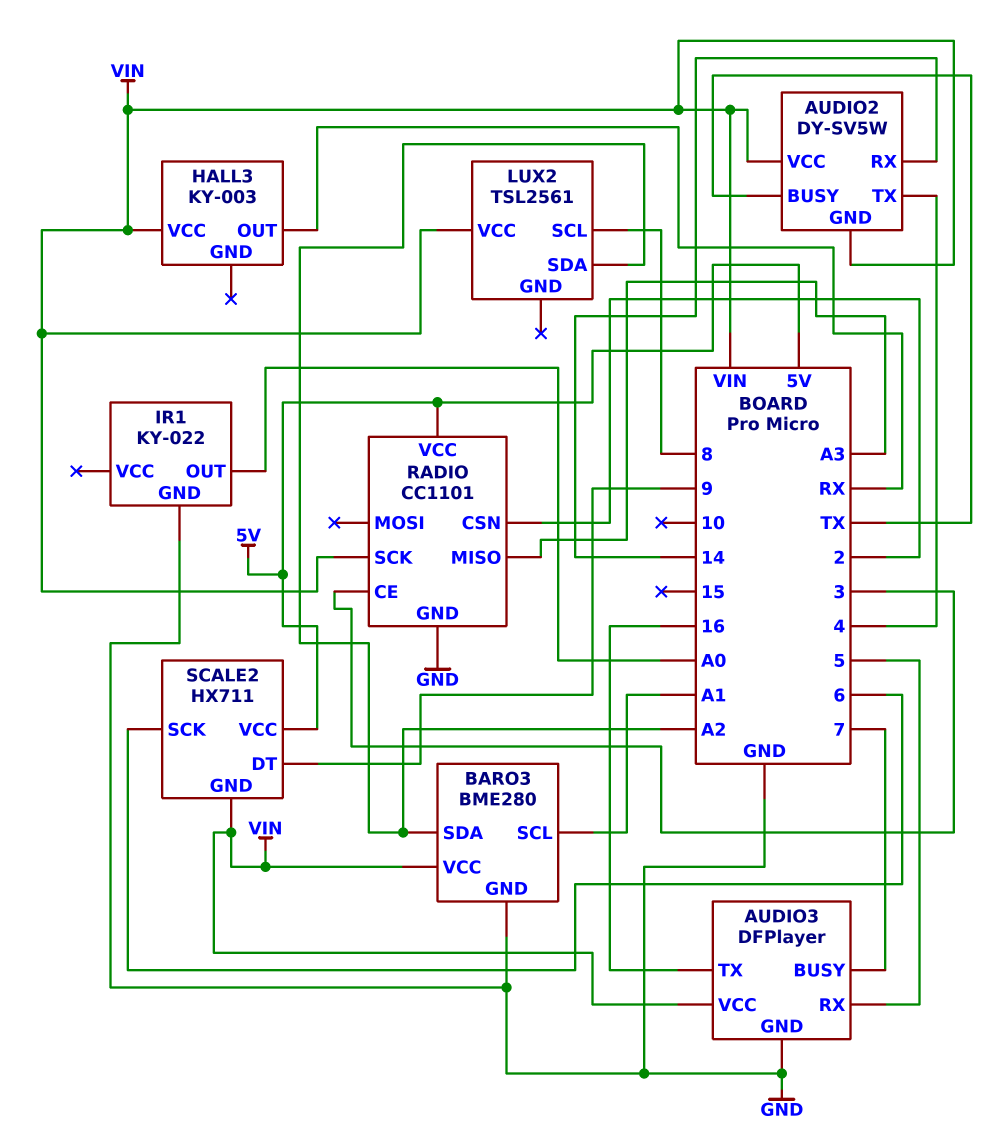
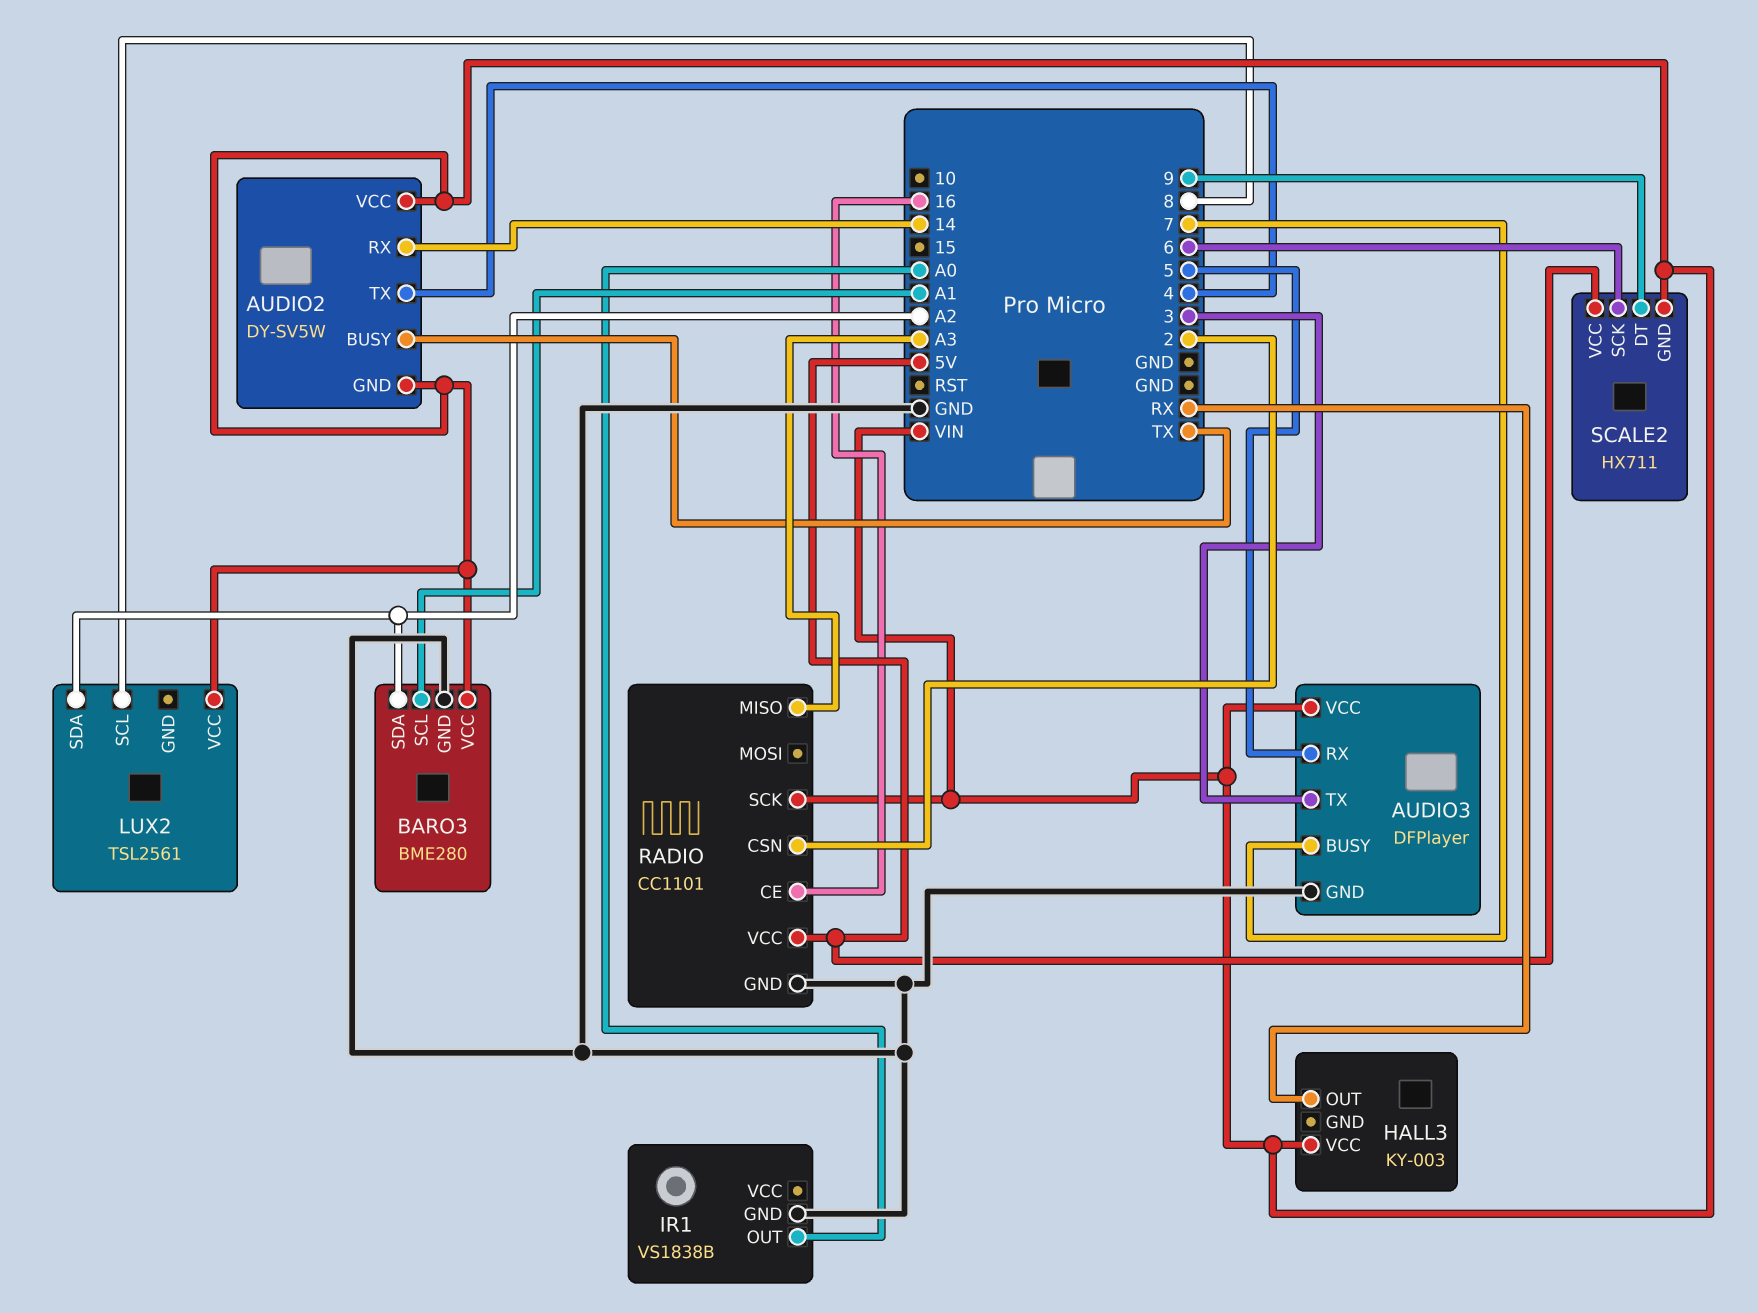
AUDIO3 pin TX: 16 -> 3
IR1: KY-022 -> VS1838B
RADIO pin CE: 3 -> 16

